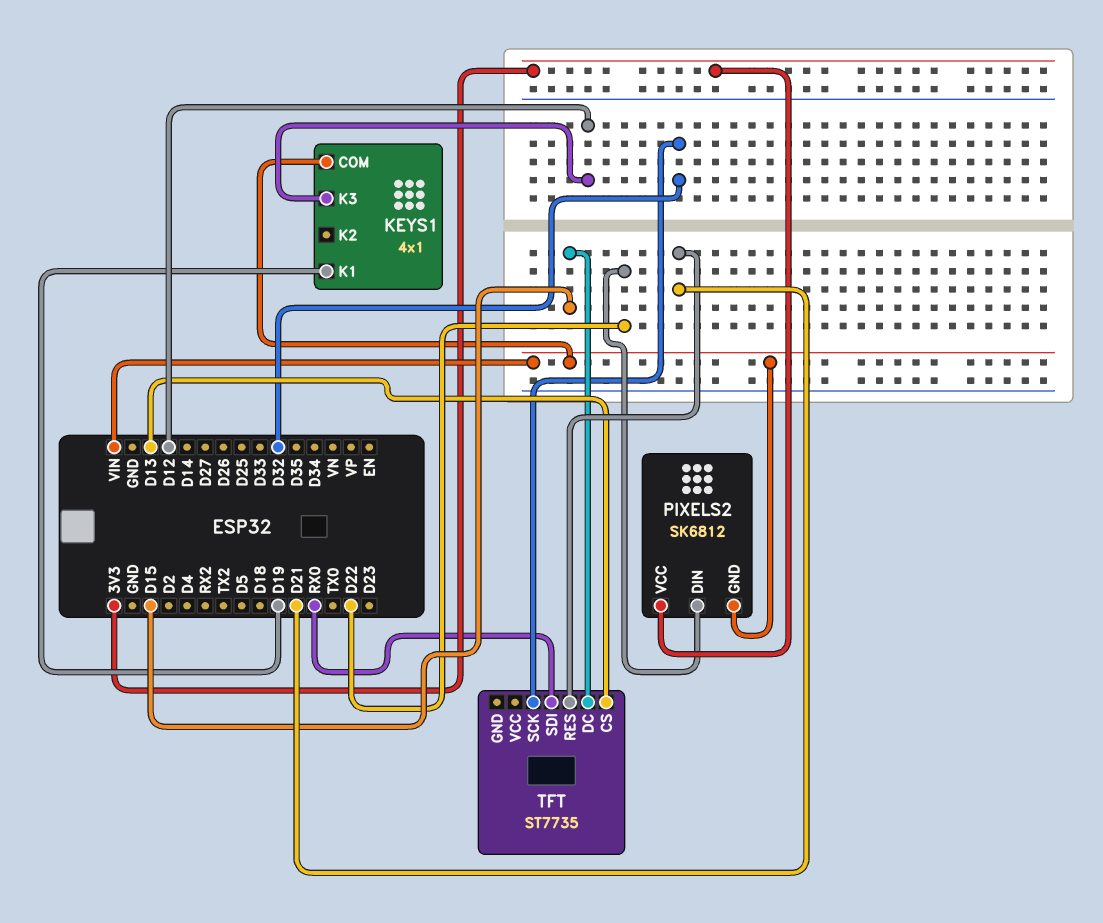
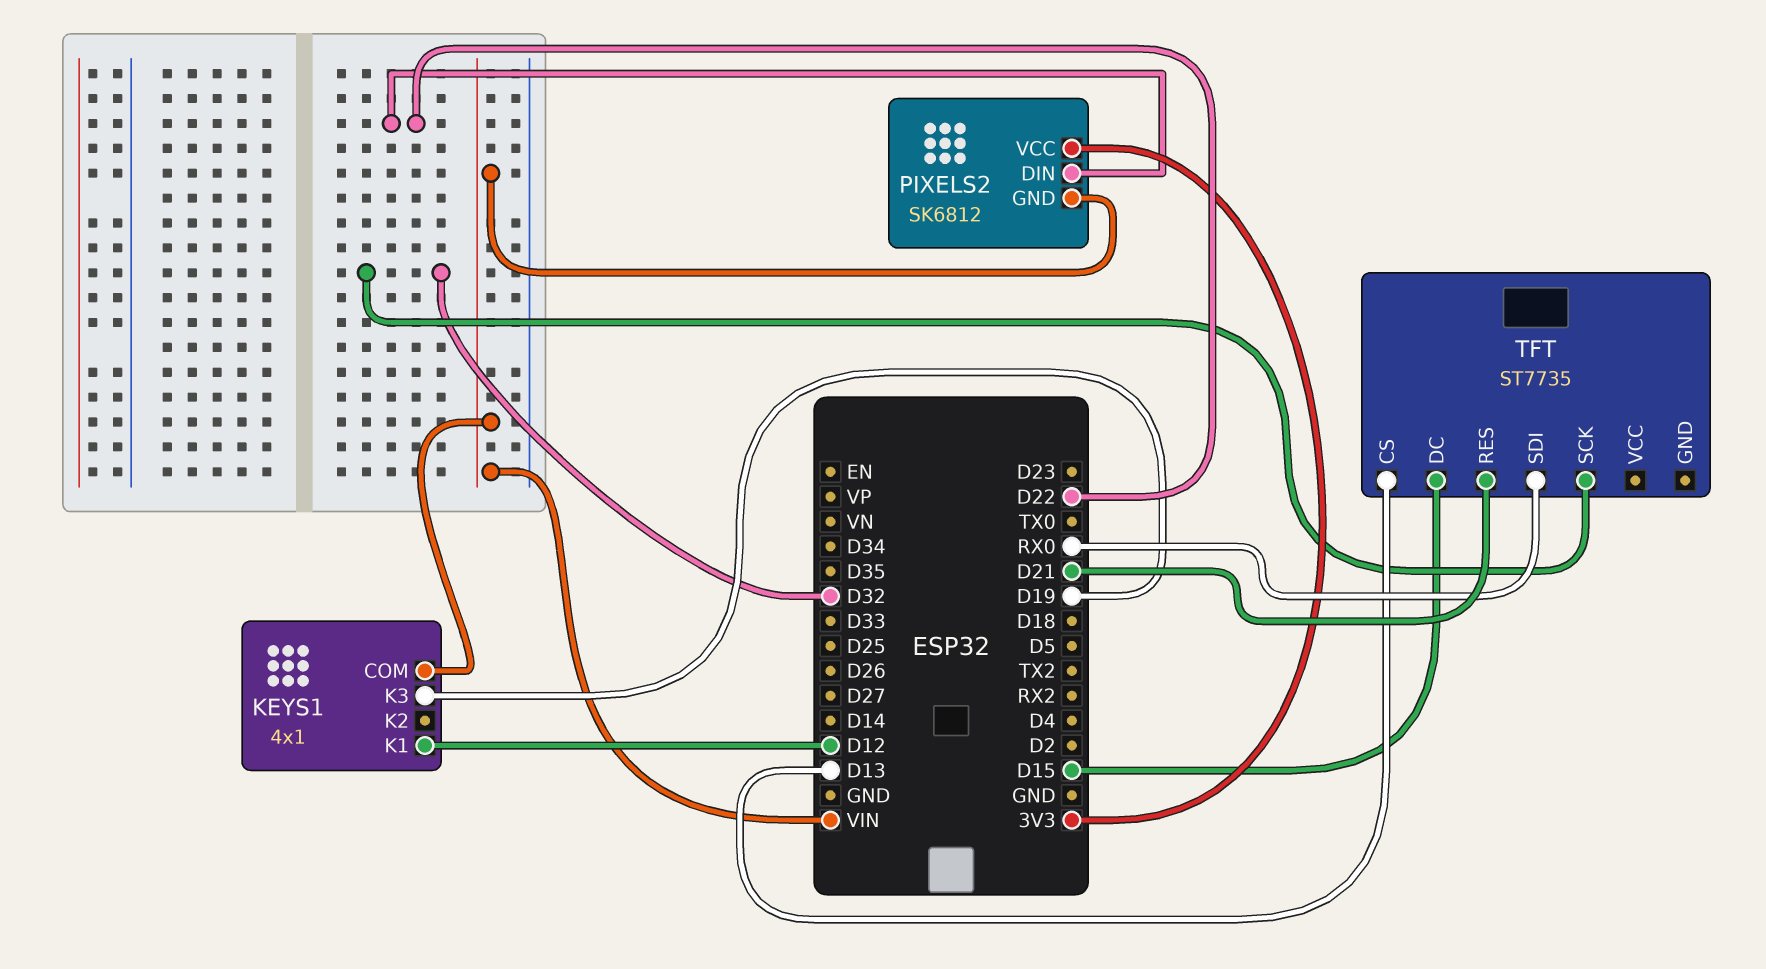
KEYS1 pin K1: D19 -> D12
KEYS1 pin K3: D12 -> D19

